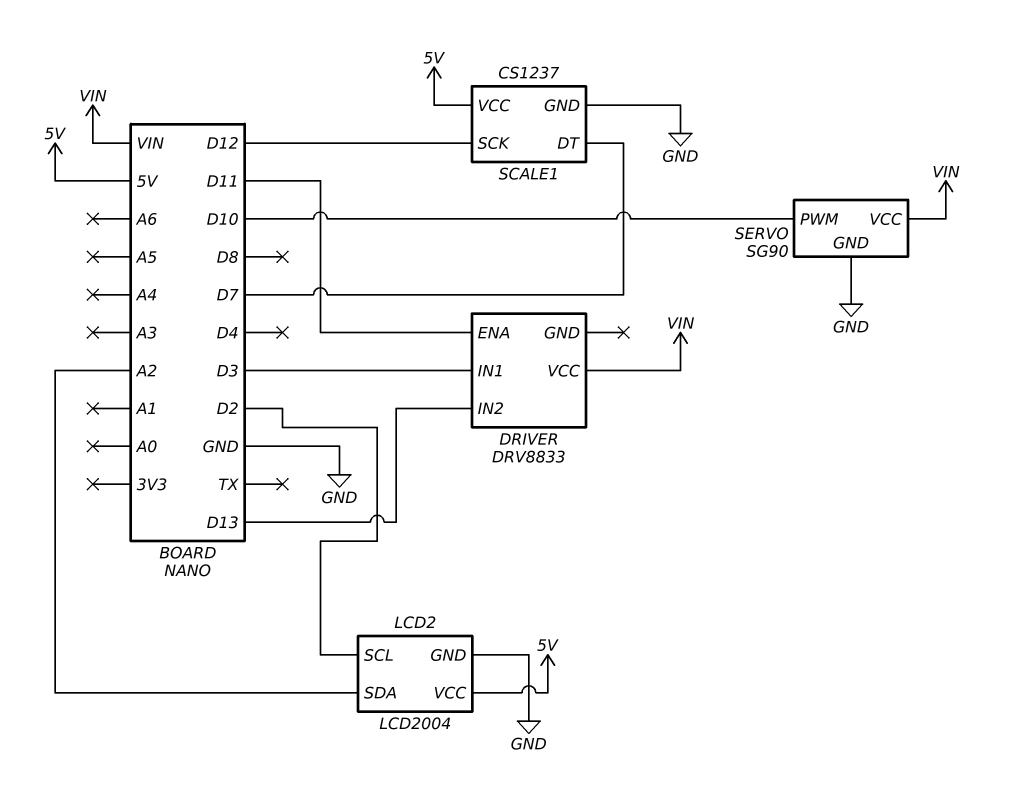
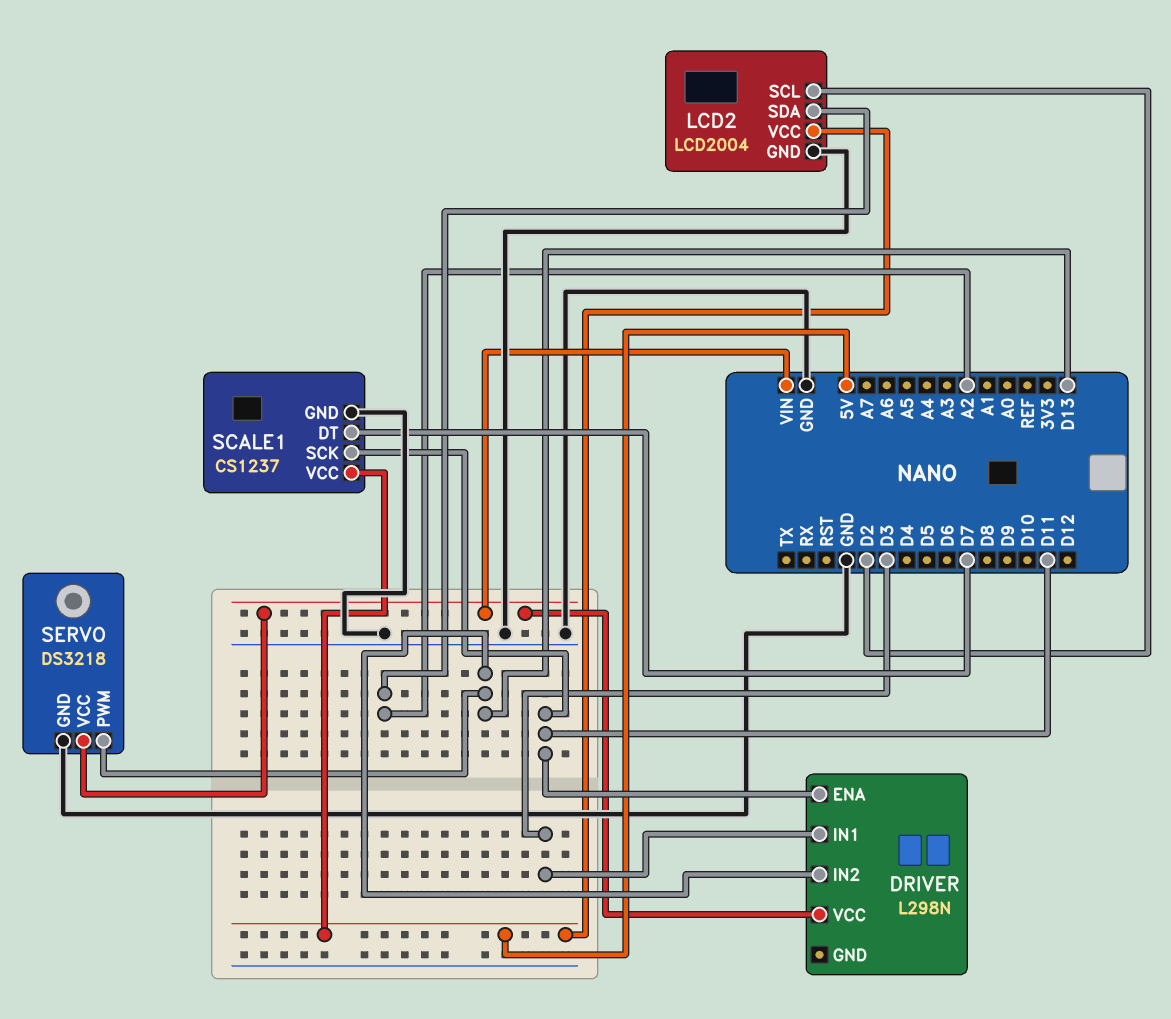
DRIVER: DRV8833 -> L298N
SCALE1 pin SCK: D12 -> D11
SERVO: SG90 -> DS3218
SERVO pin PWM: D10 -> D13

